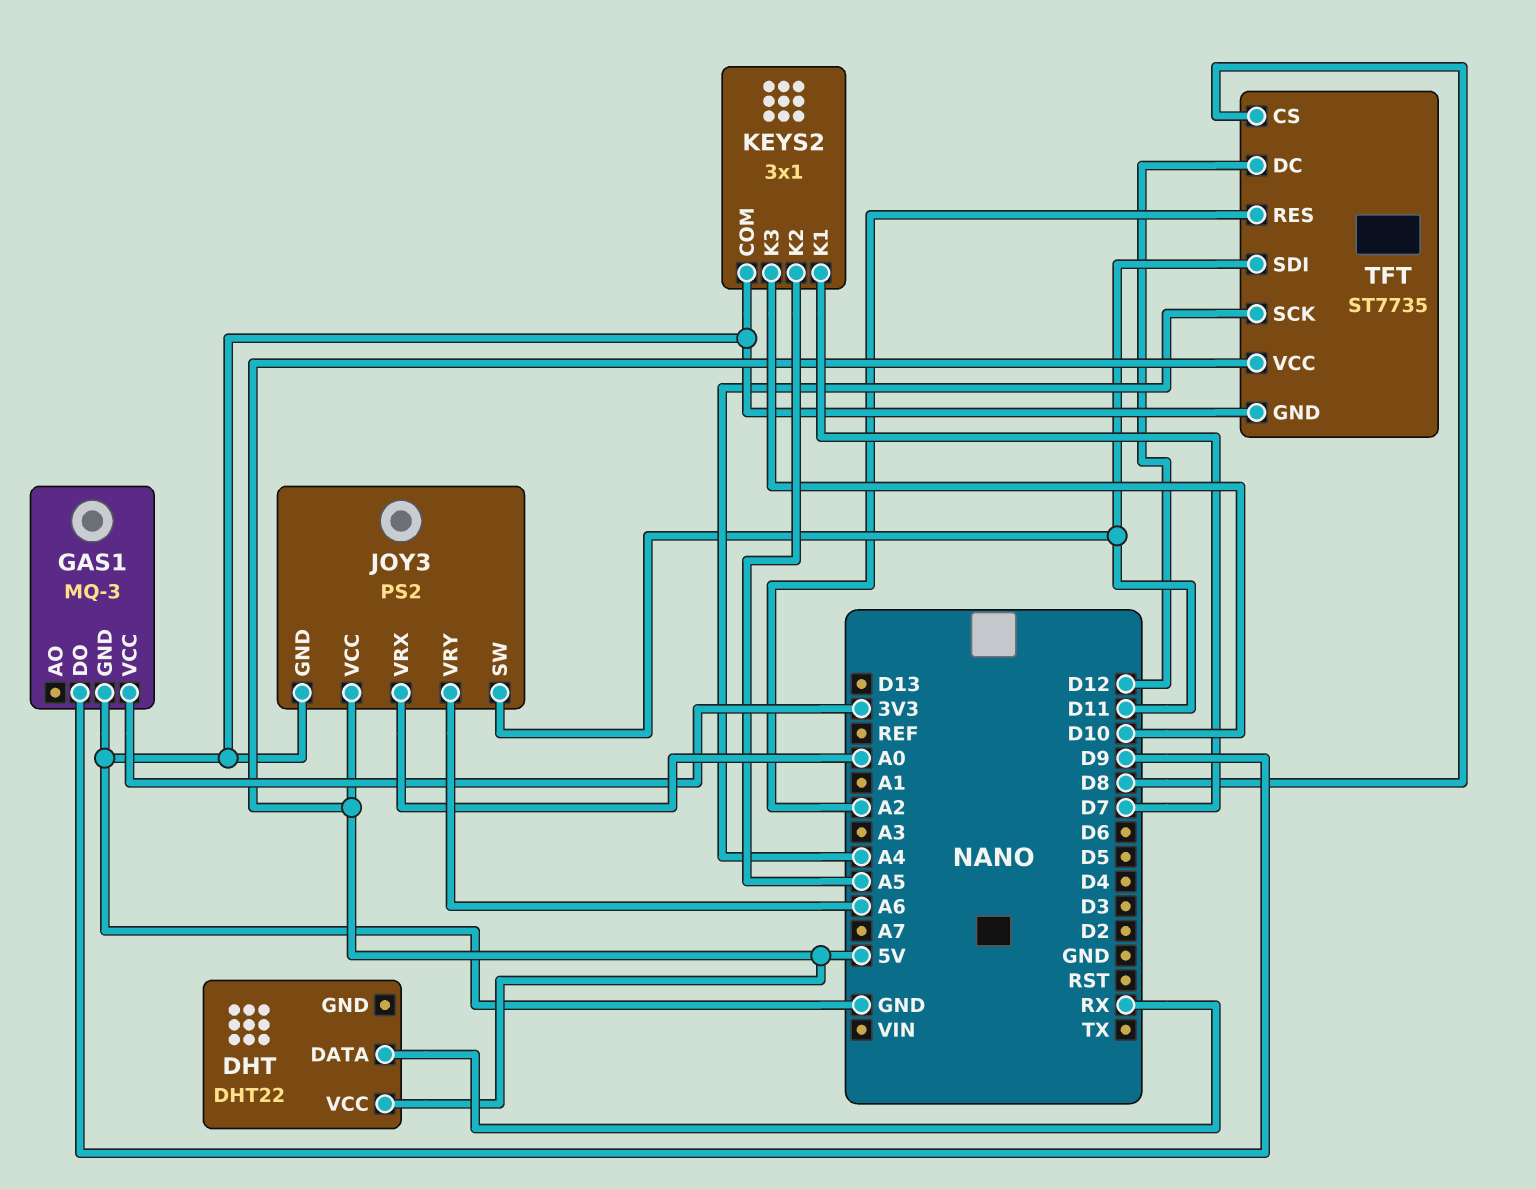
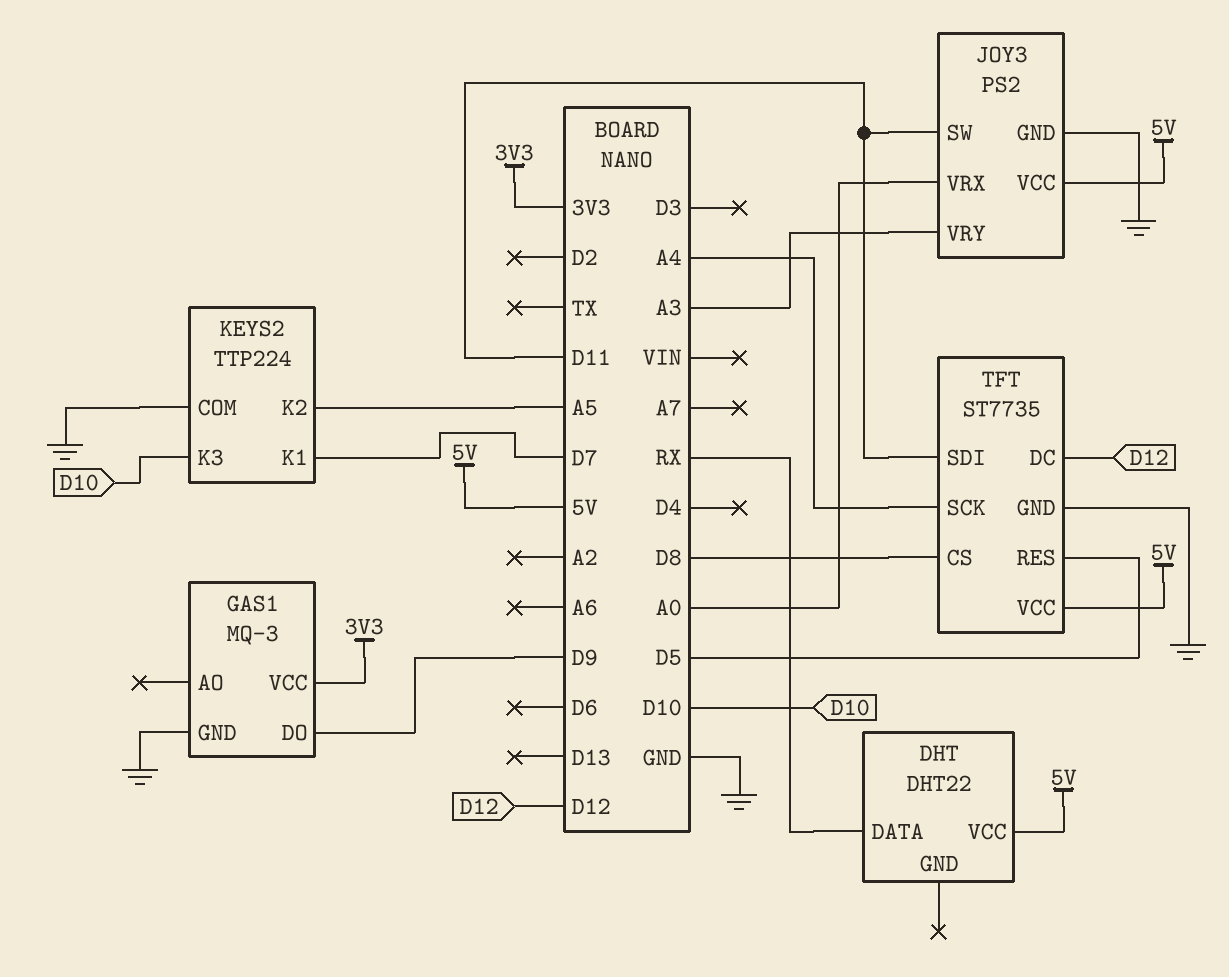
JOY3 pin VRY: A6 -> A3
KEYS2: 3x1 -> TTP224
TFT pin RES: A2 -> D5

